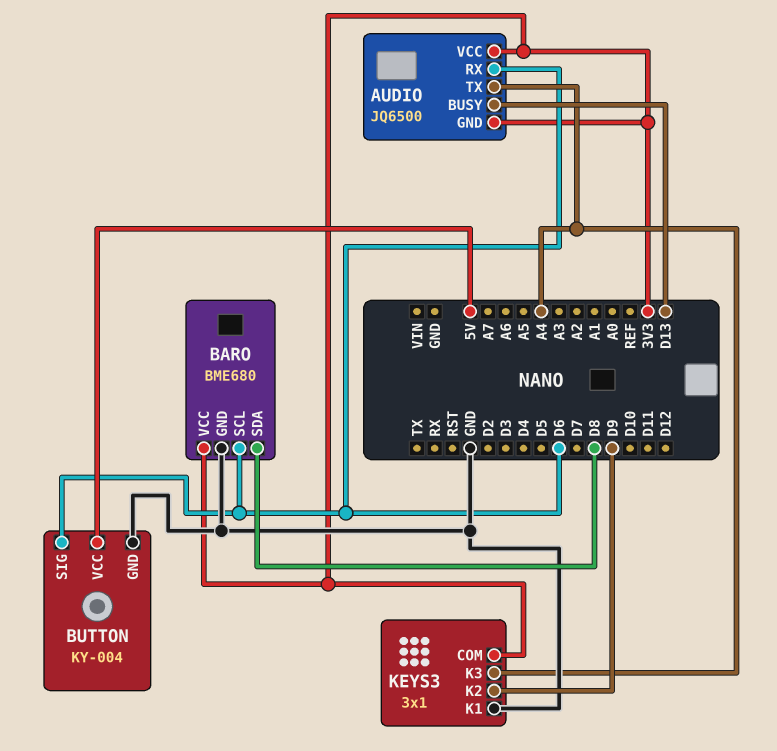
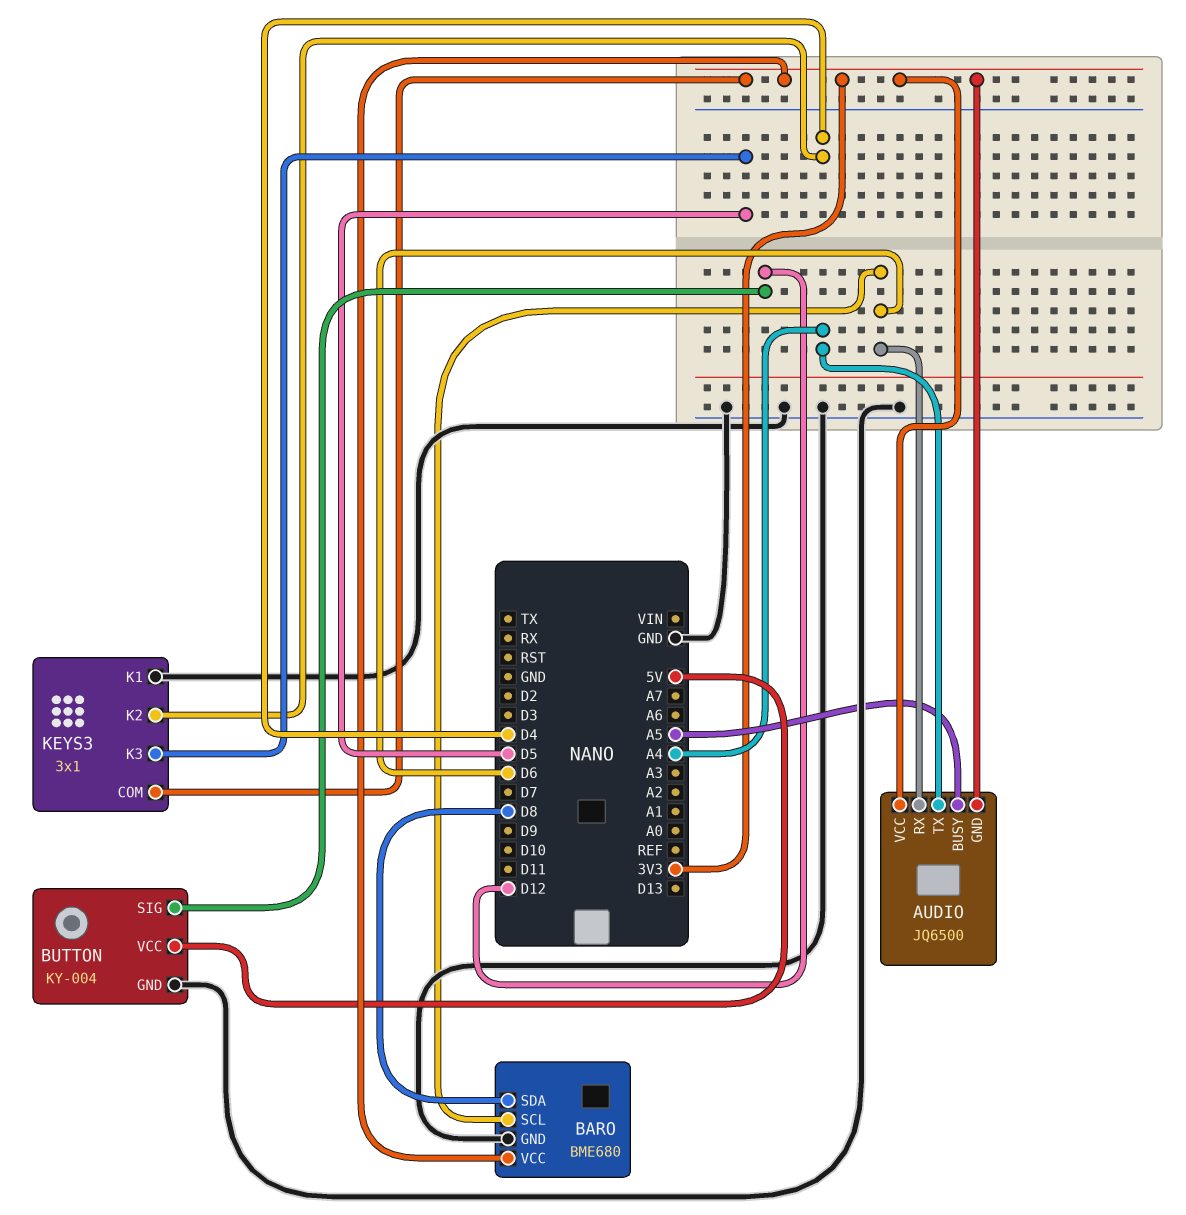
AUDIO pin BUSY: D13 -> A5
BUTTON pin SIG: D6 -> D12
KEYS3 pin K2: D9 -> D4
KEYS3 pin K3: A4 -> D5

